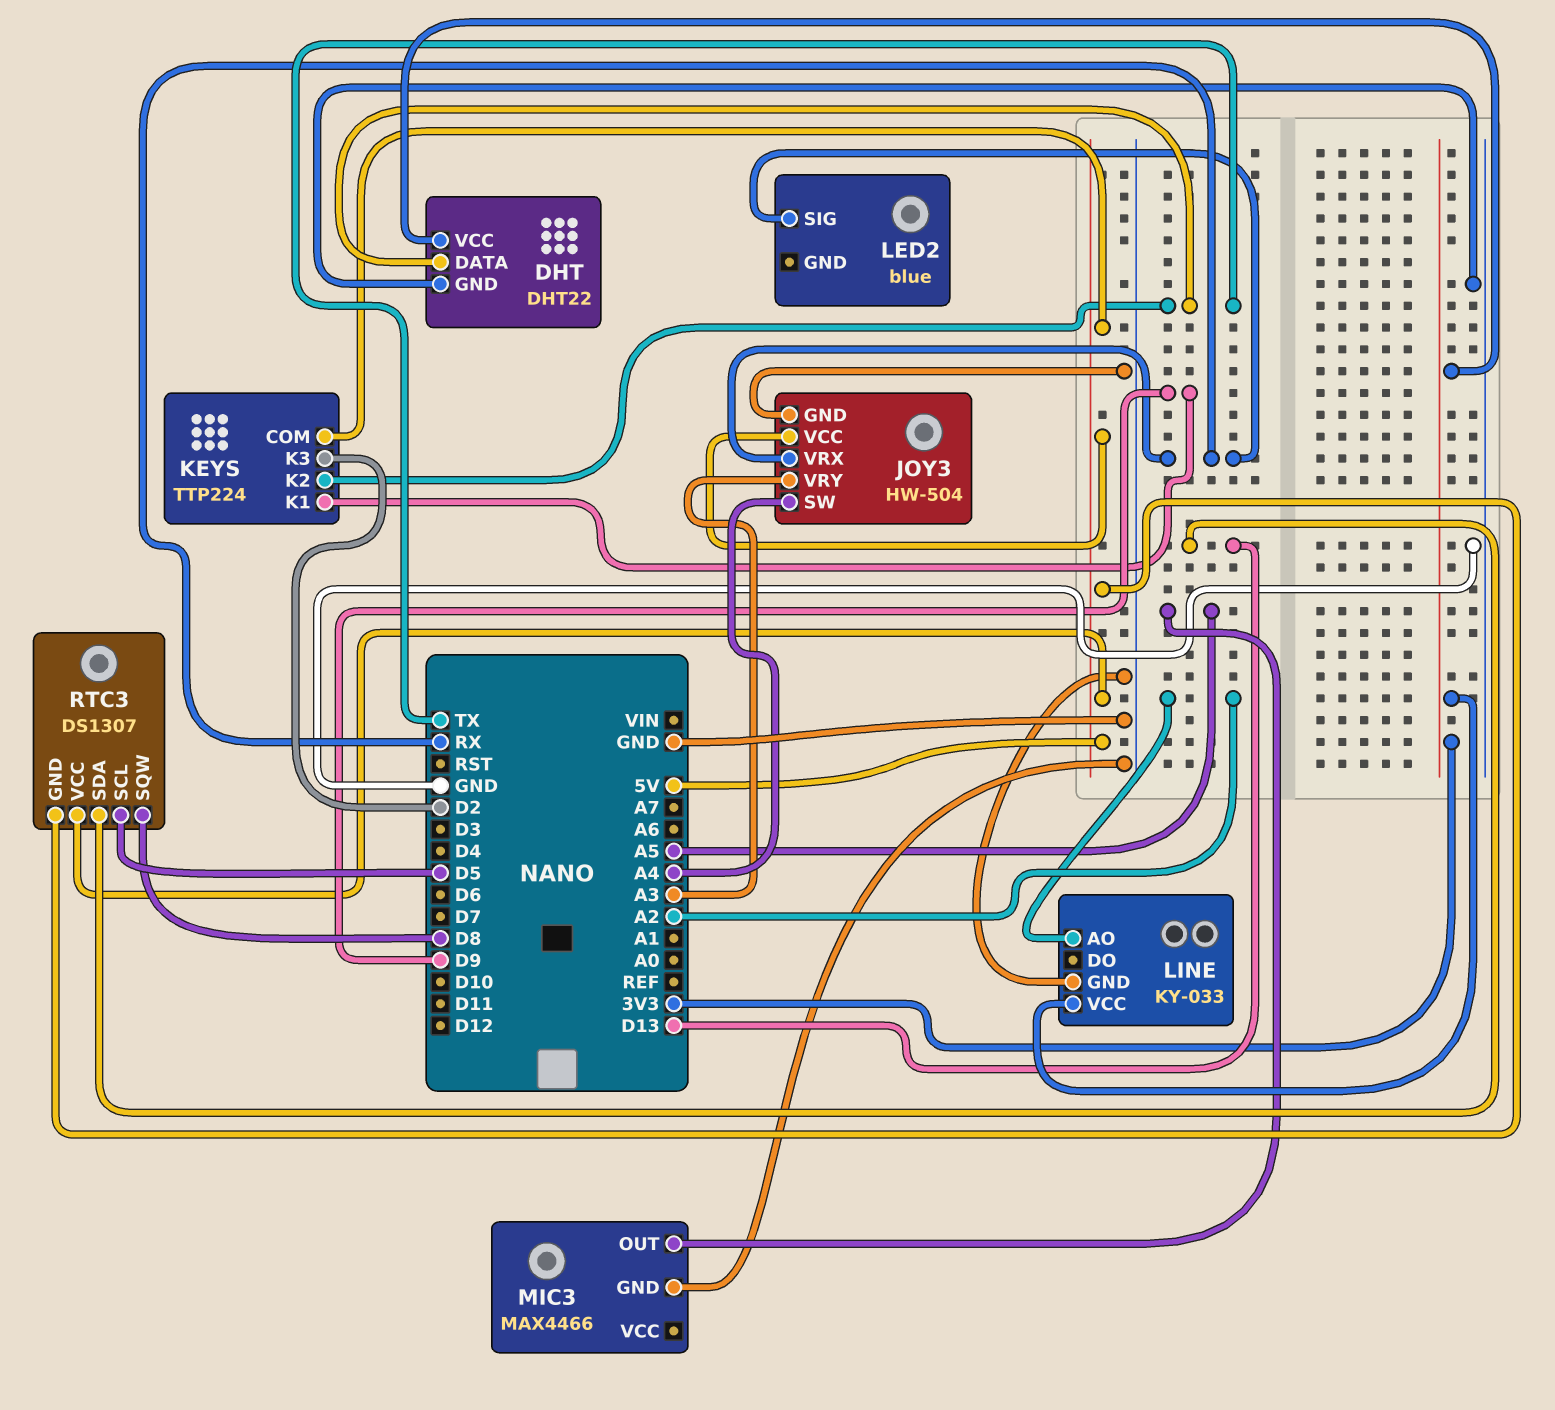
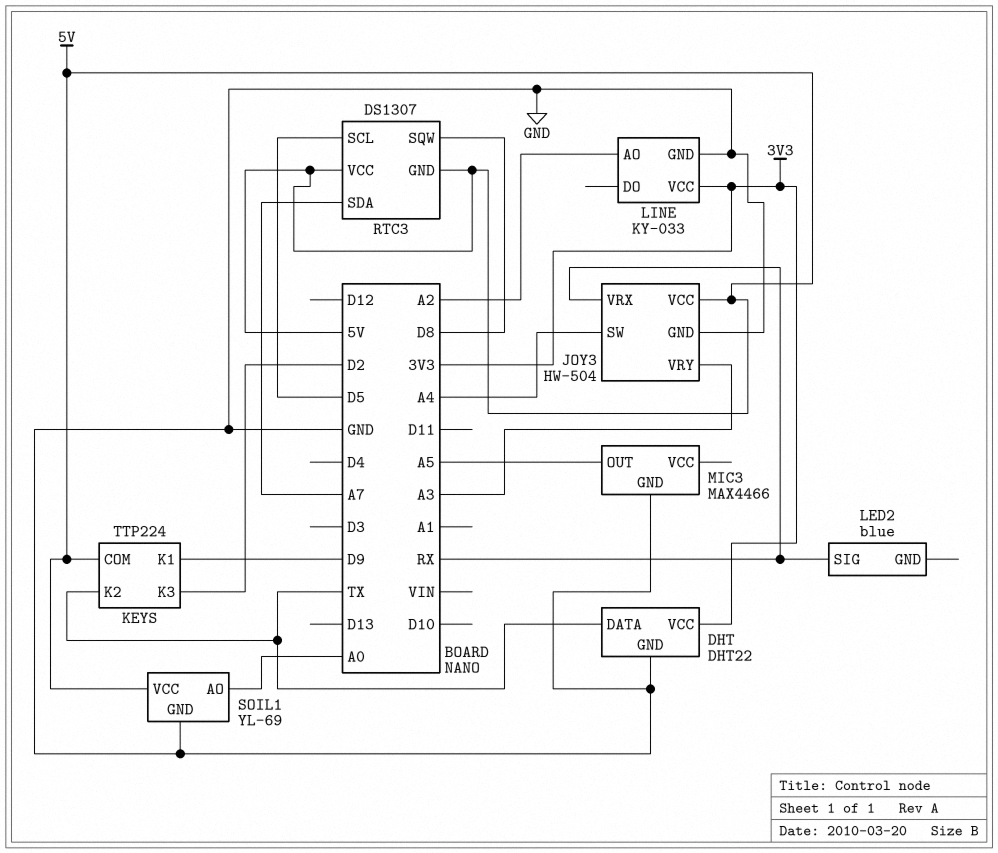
RTC3 pin SDA: D13 -> A7
SOIL1: none -> YL-69
SOIL1 pin AO: none -> A0
SOIL1 pin GND: none -> GND
SOIL1 pin VCC: none -> 5V

